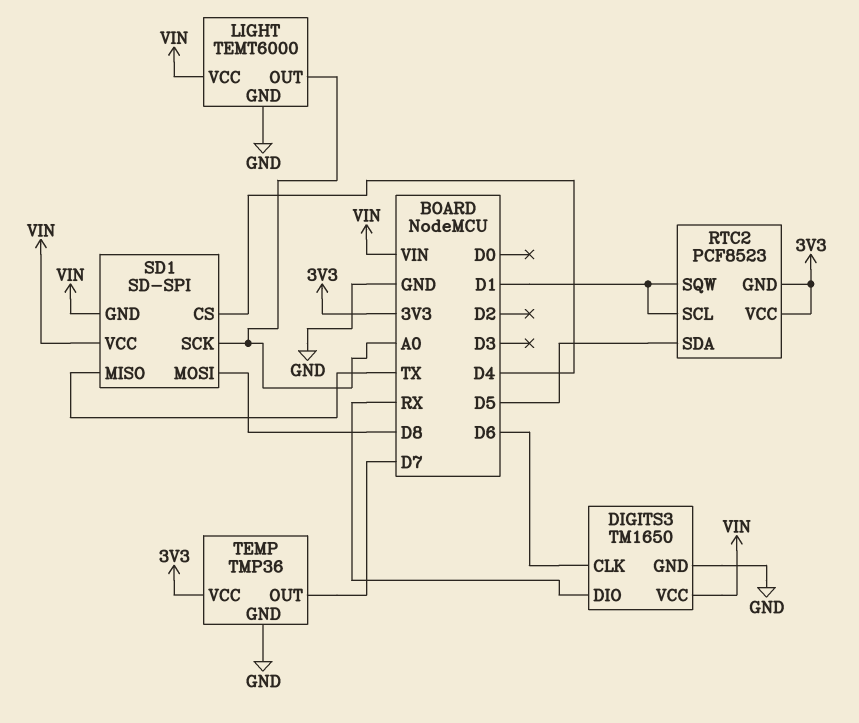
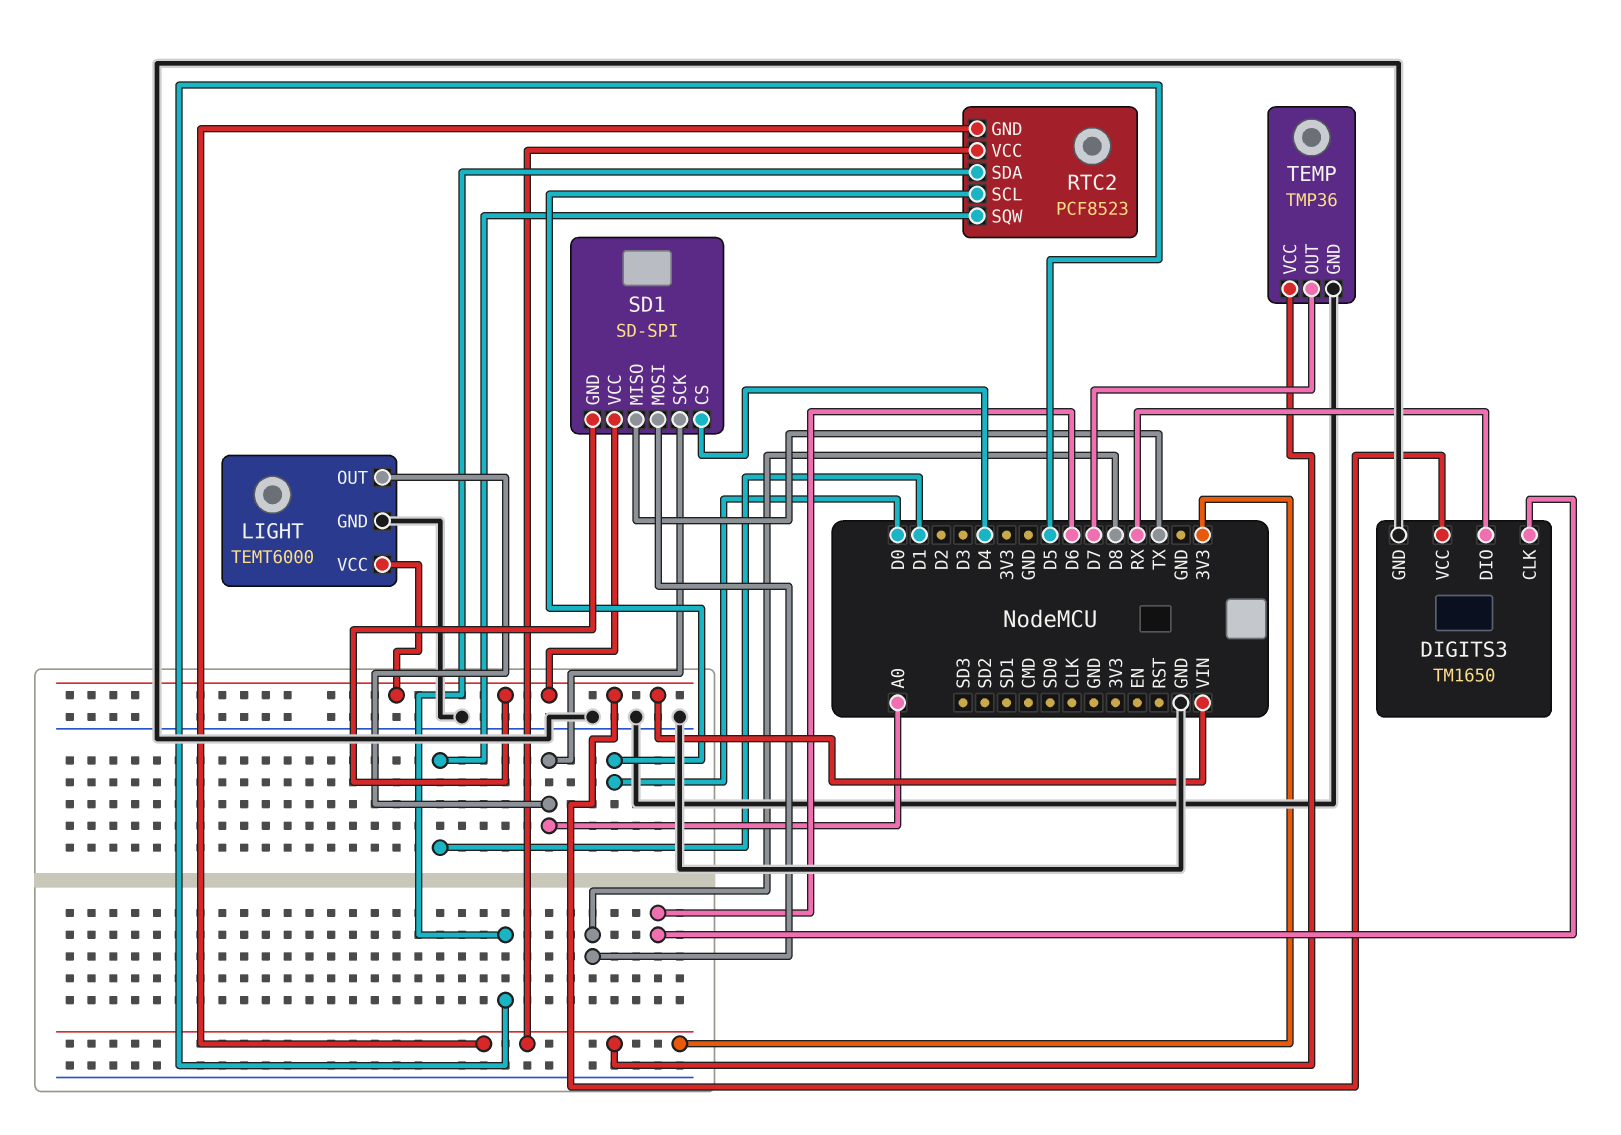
RTC2 pin SCL: D1 -> D0

